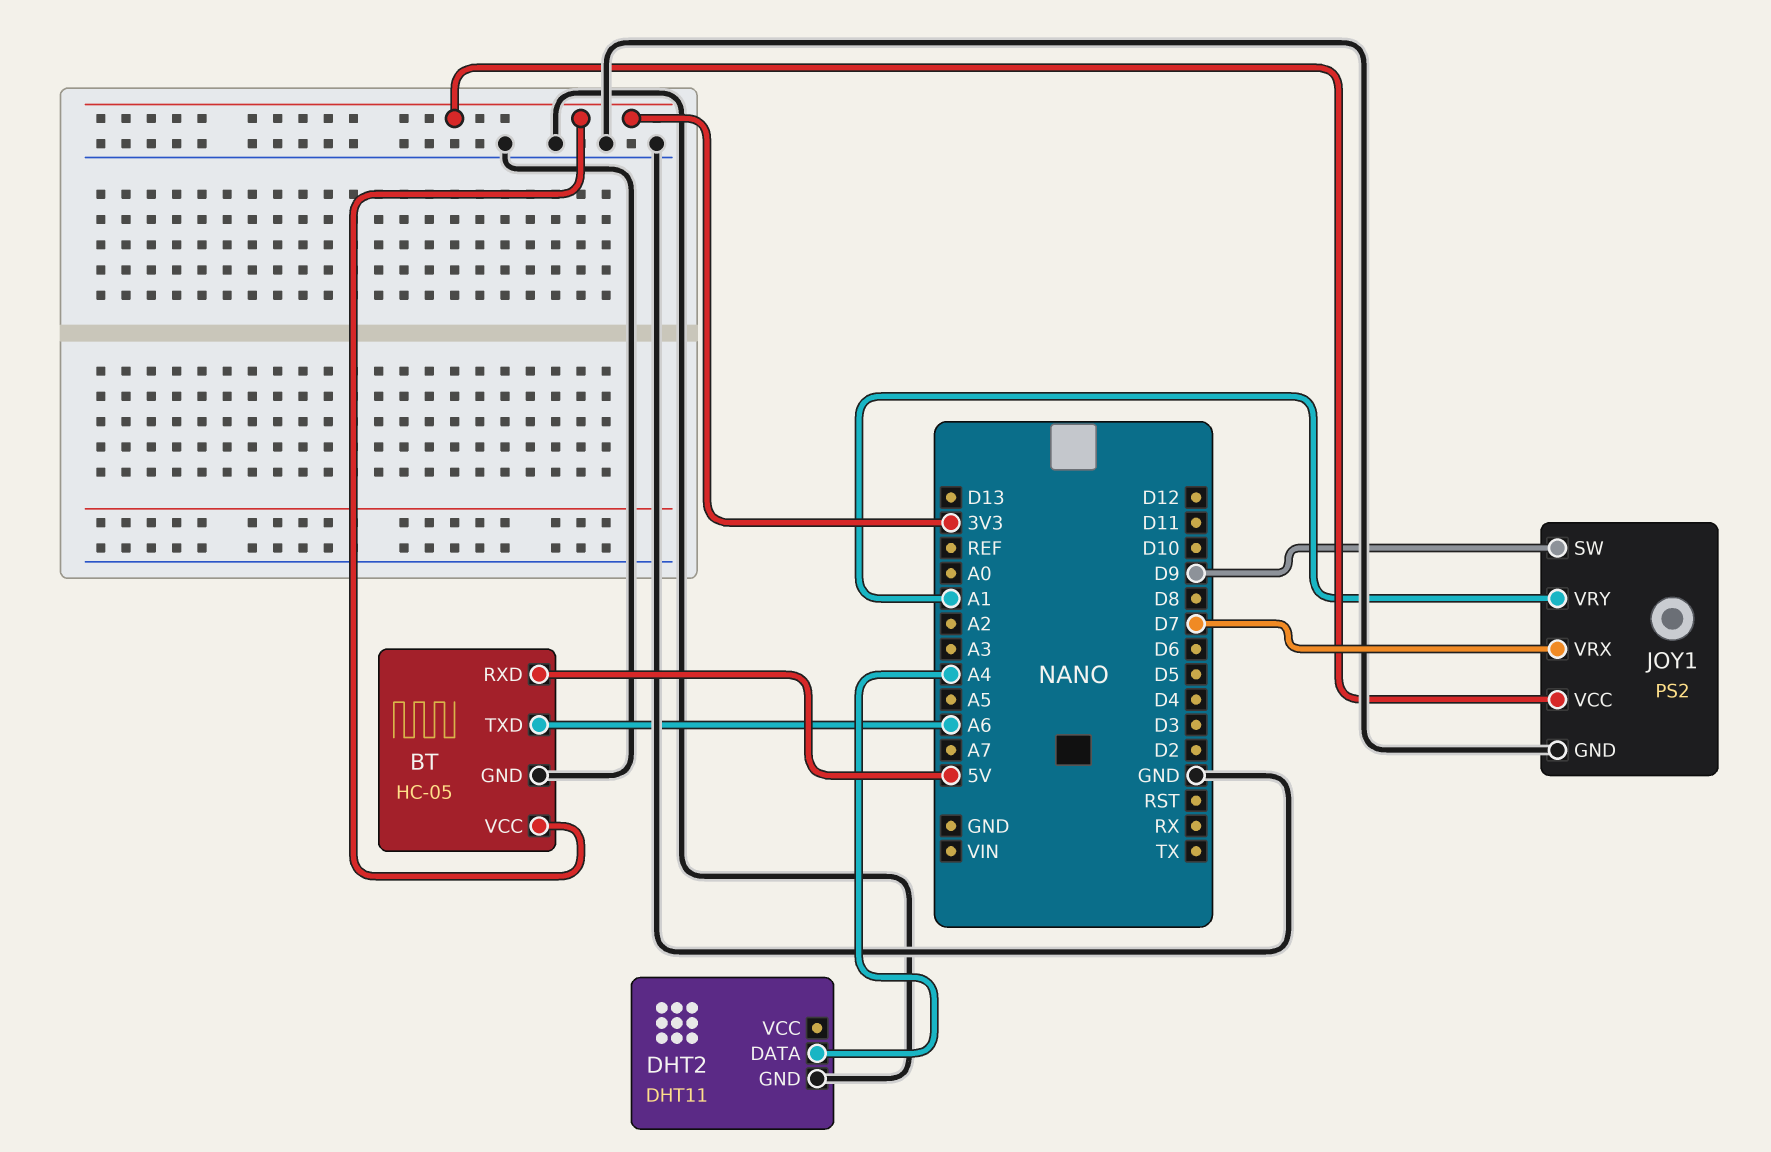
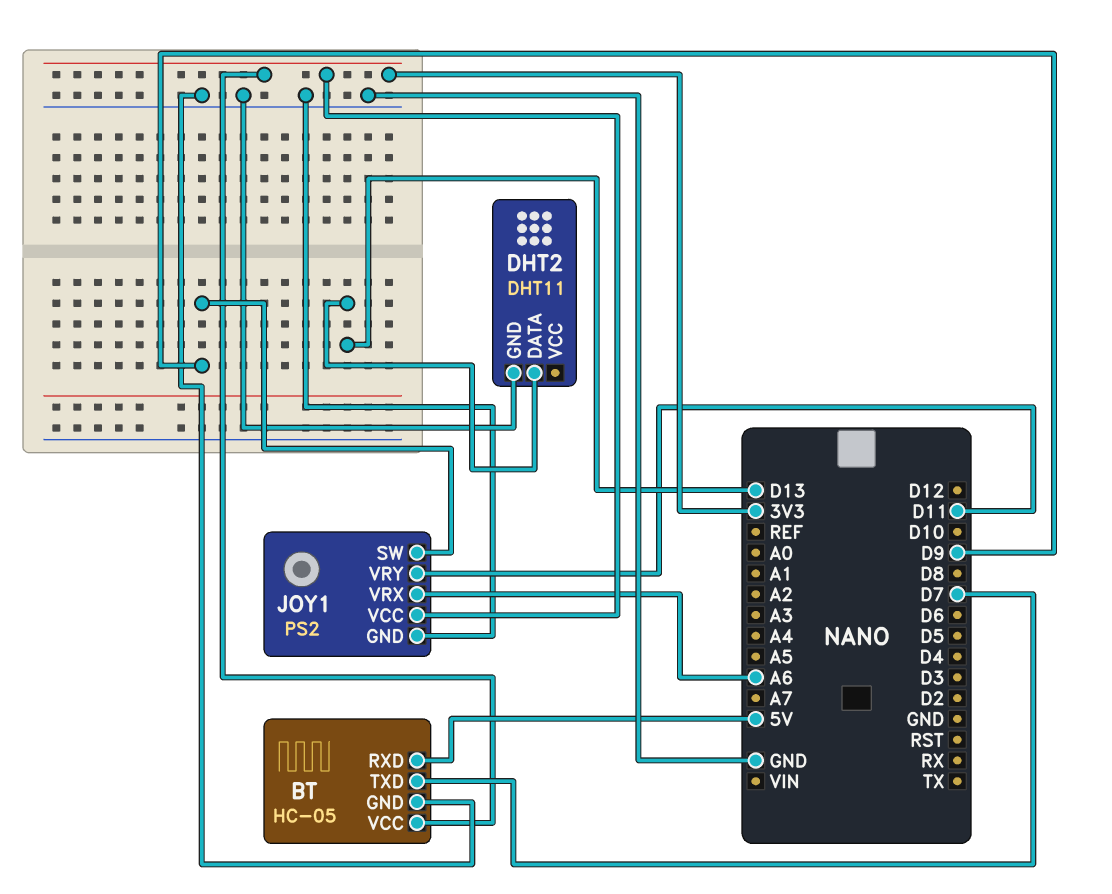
BT pin TXD: A6 -> D7
DHT2 pin DATA: A4 -> D13
JOY1 pin VRX: D7 -> A6
JOY1 pin VRY: A1 -> D11

